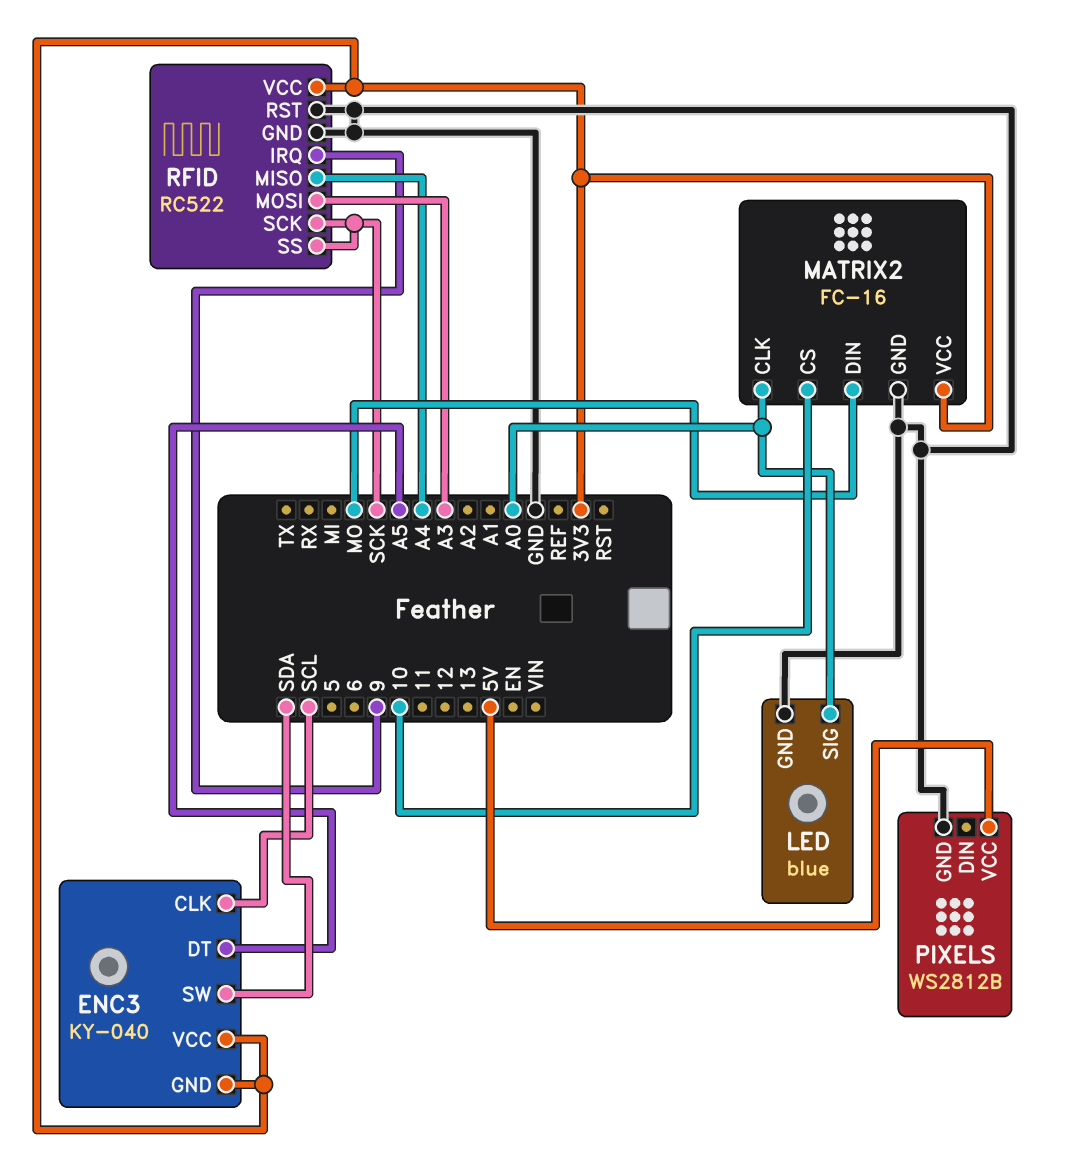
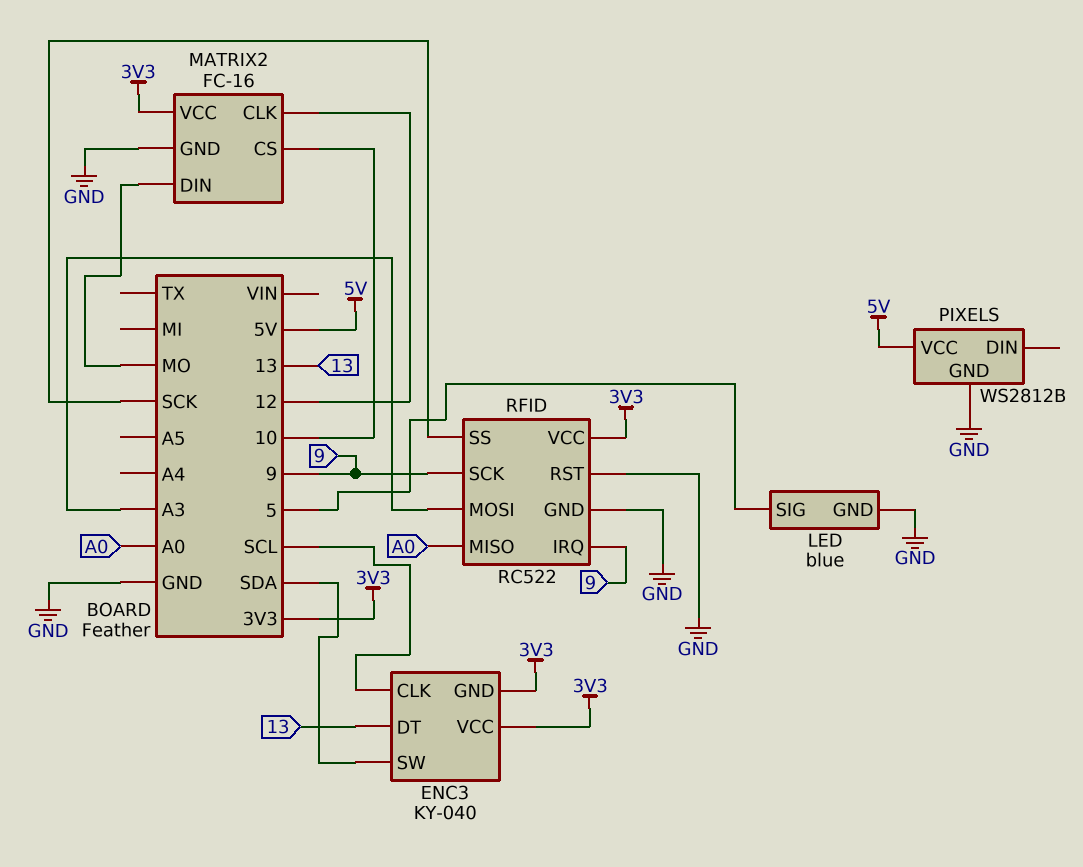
ENC3 pin DT: A5 -> 13
LED pin SIG: A0 -> 5
MATRIX2 pin CLK: A0 -> 12
RFID pin MISO: A4 -> A0
RFID pin SCK: SCK -> 9

